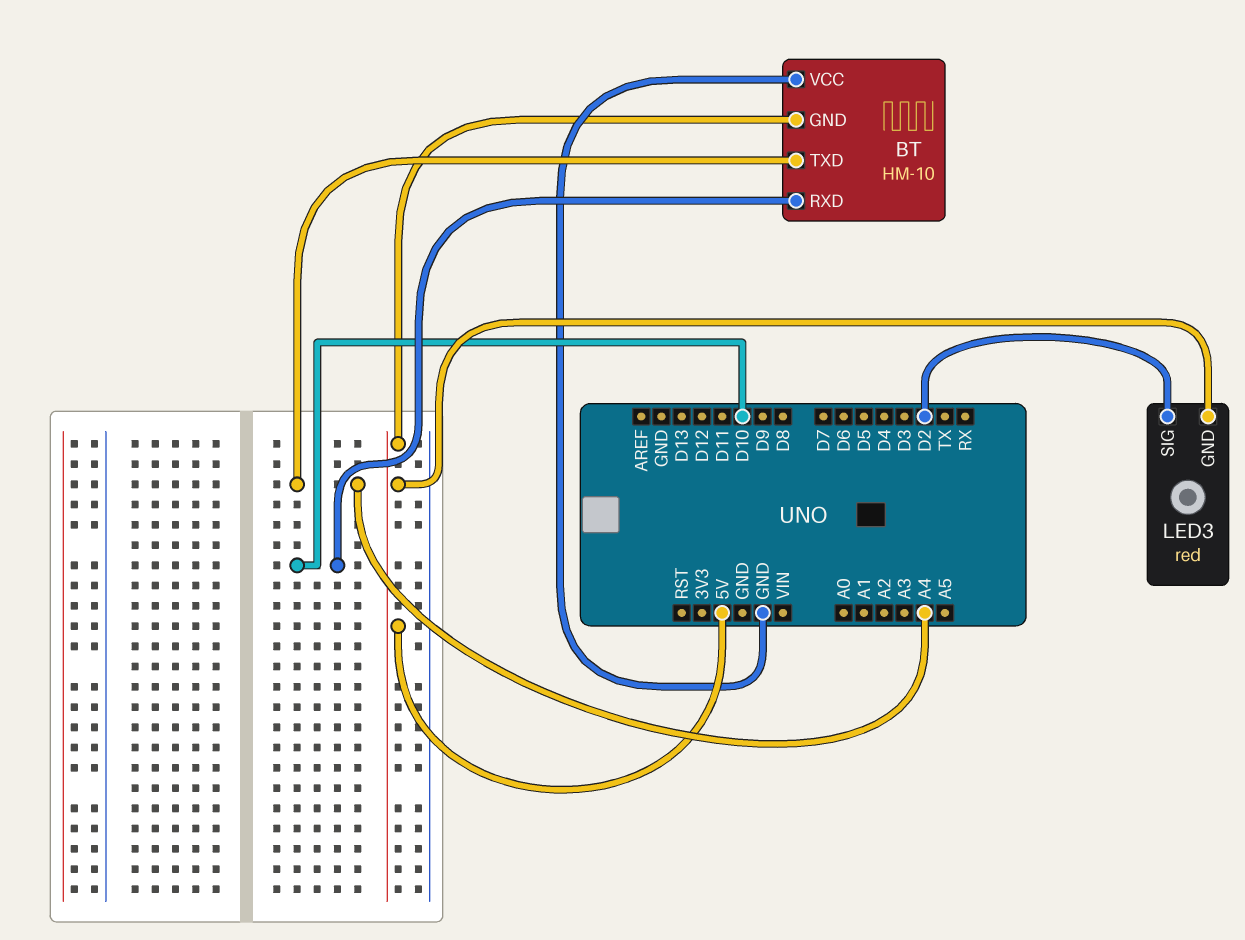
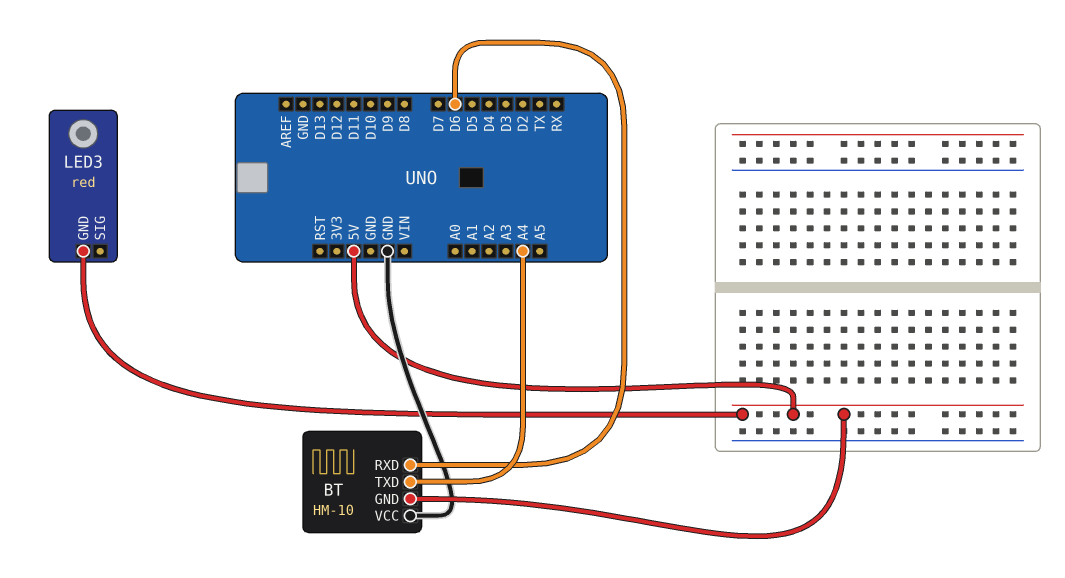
BT pin RXD: D10 -> D6
LED3 pin SIG: D2 -> none

